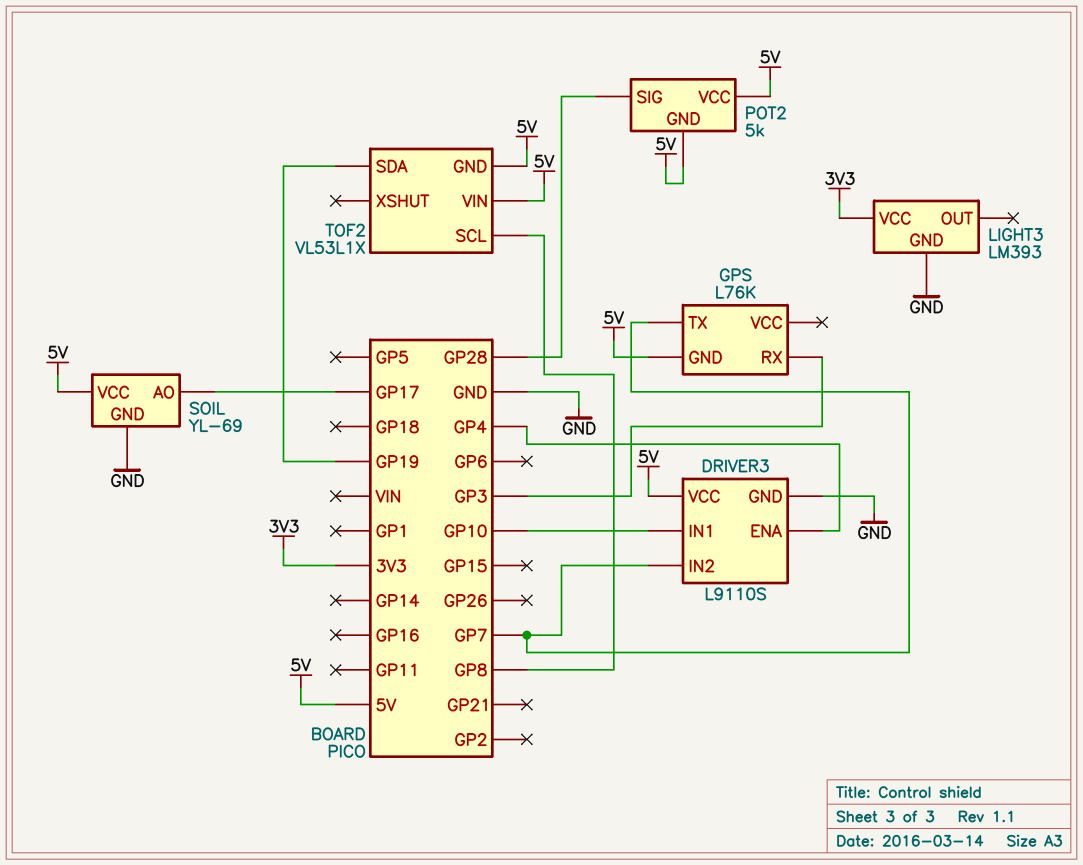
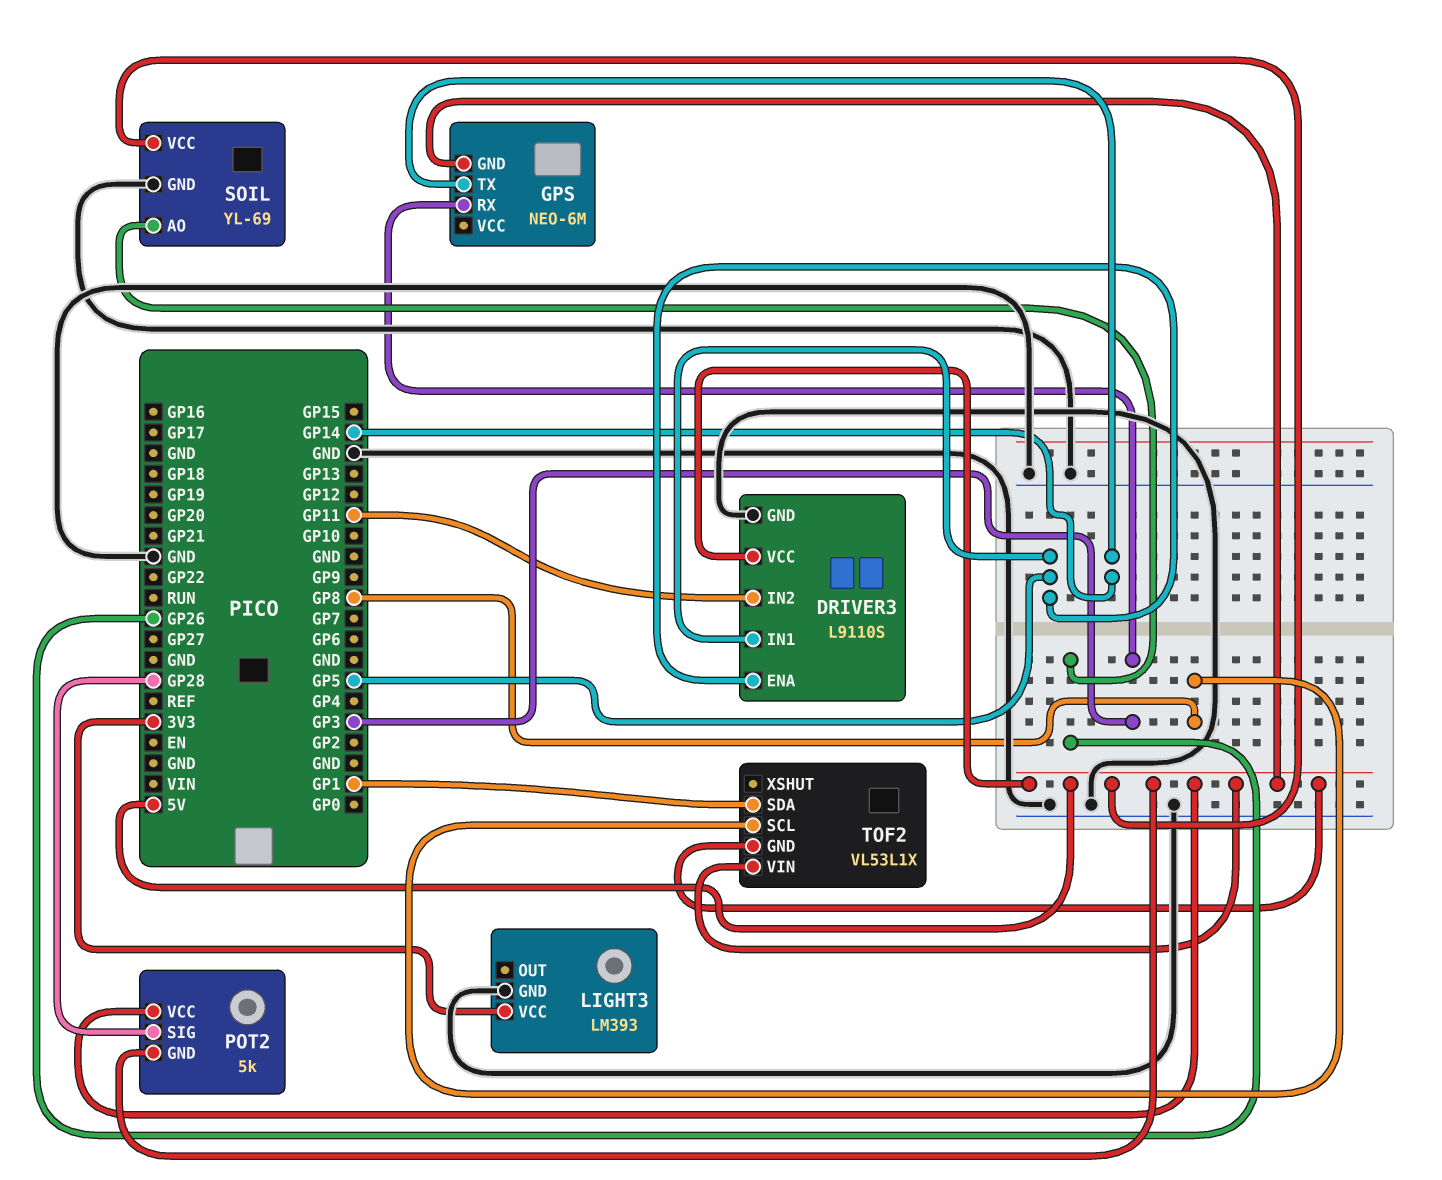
DRIVER3 pin ENA: GP4 -> GP5
DRIVER3 pin IN1: GP10 -> GP5
DRIVER3 pin IN2: GP7 -> GP11
GPS: L76K -> NEO-6M
GPS pin TX: GP7 -> GP14
SOIL pin AO: GP17 -> GP26
TOF2 pin SDA: GP19 -> GP1

